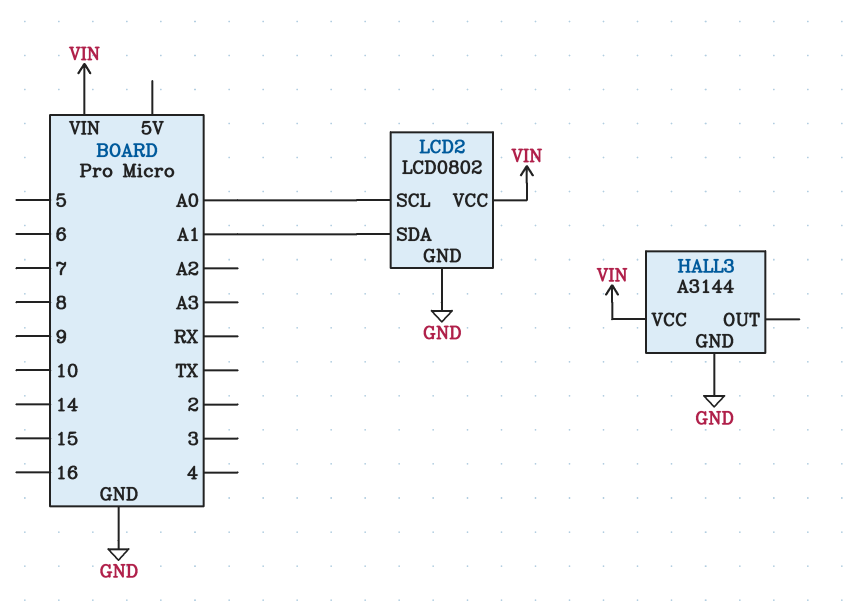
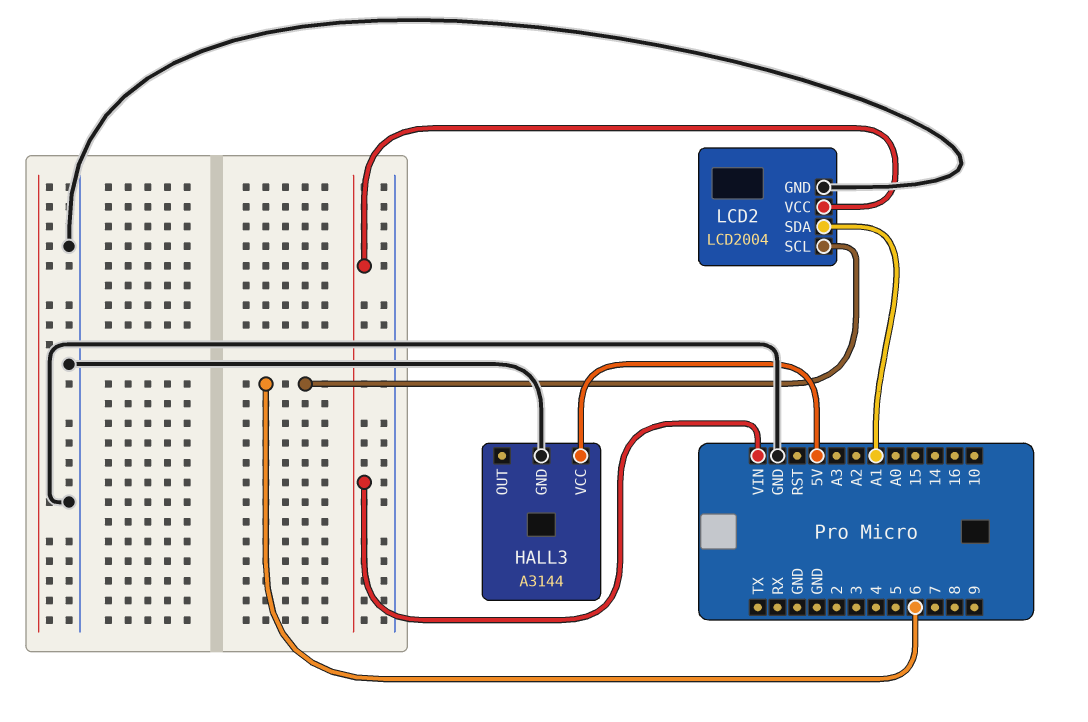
HALL3 pin VCC: VIN -> 5V
LCD2: LCD0802 -> LCD2004
LCD2 pin SCL: A0 -> 6

